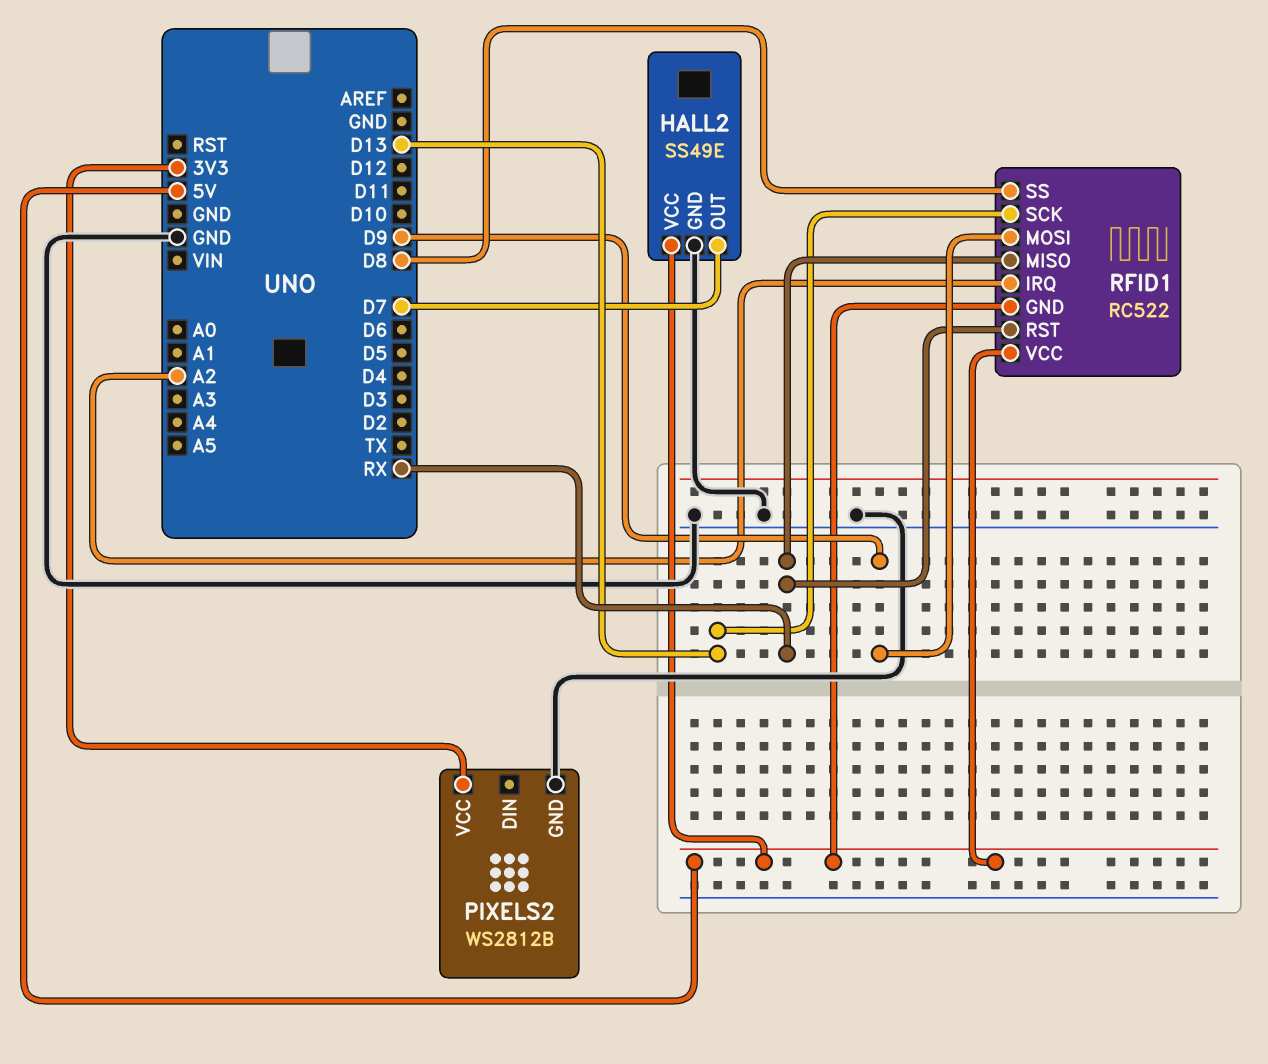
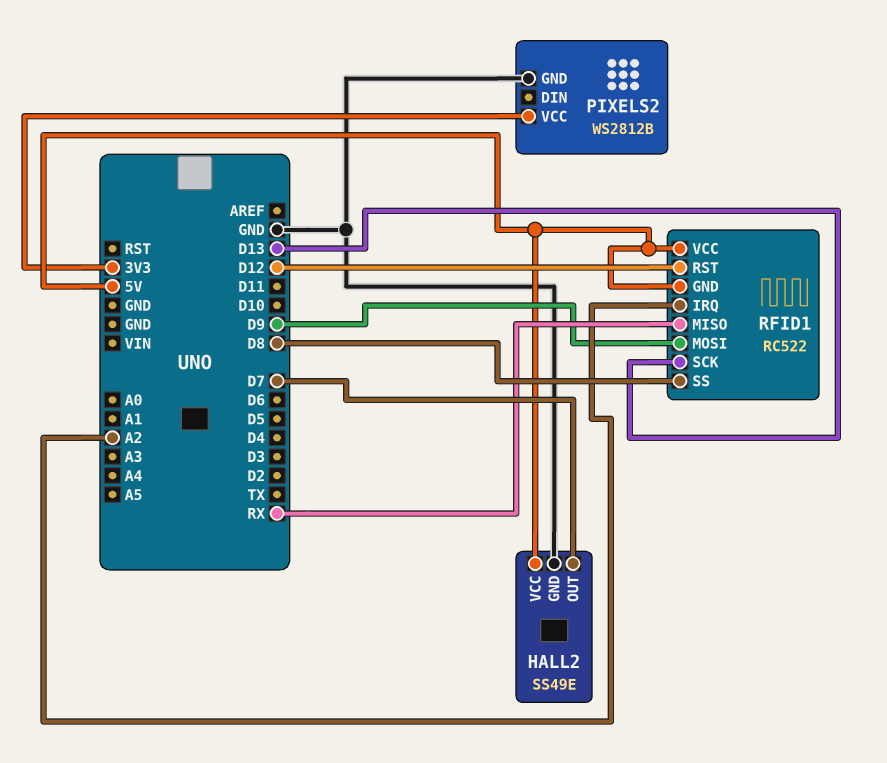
RFID1 pin RST: RX -> D12

